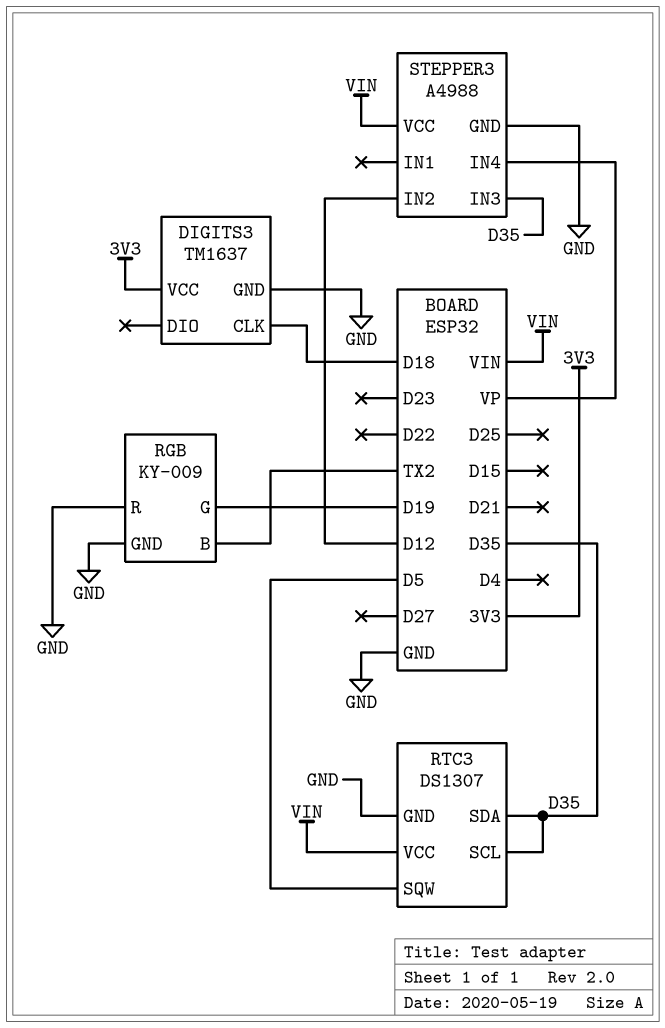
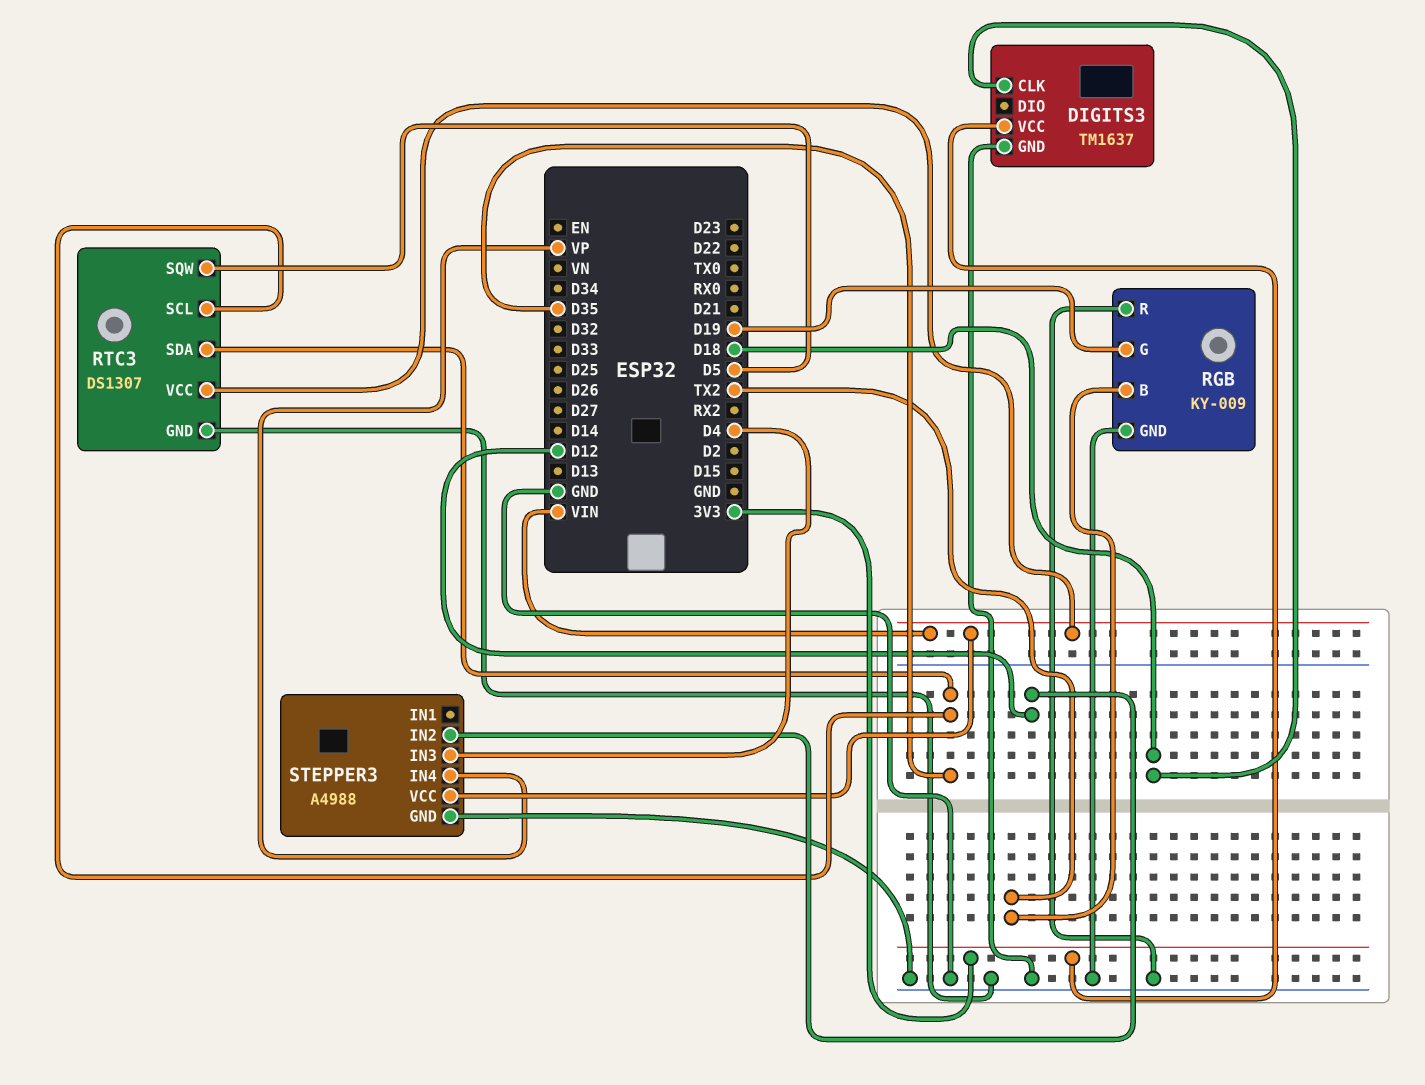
STEPPER3 pin IN3: D35 -> D4

